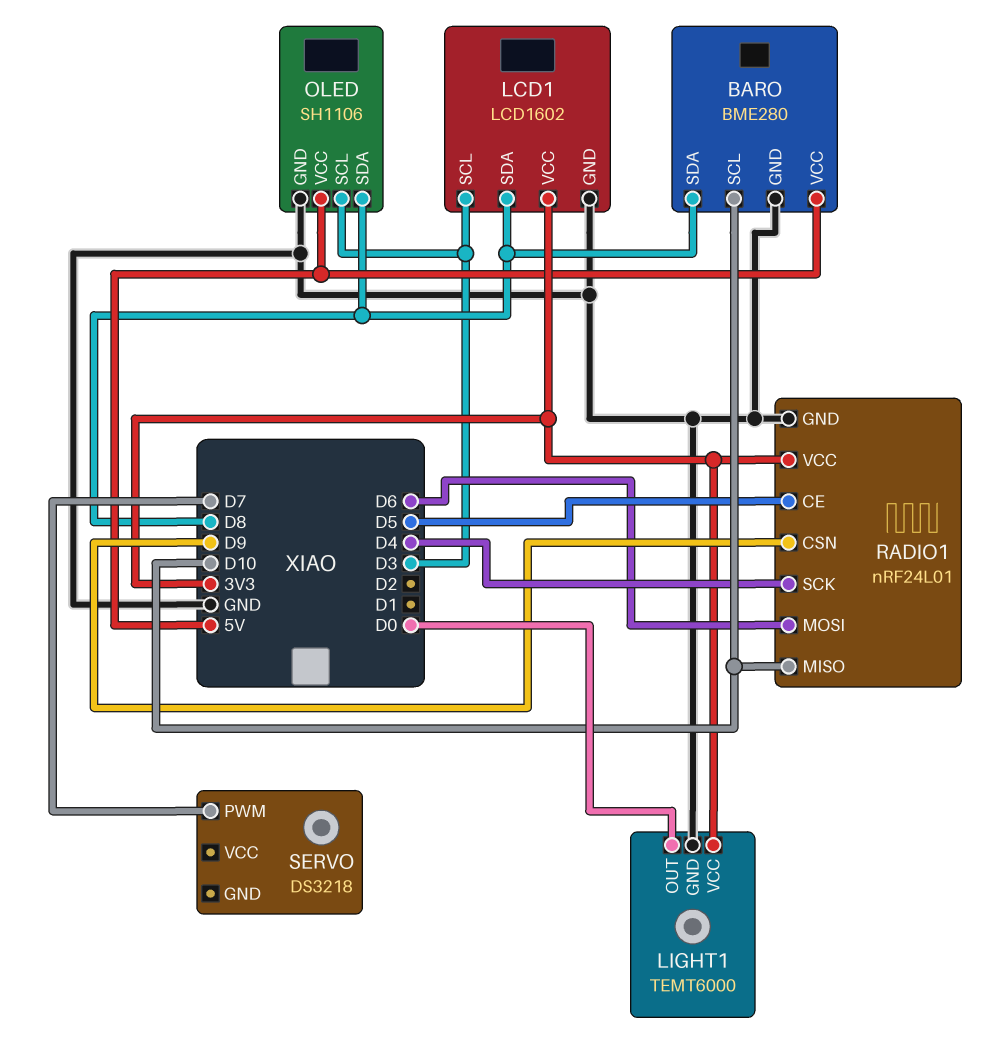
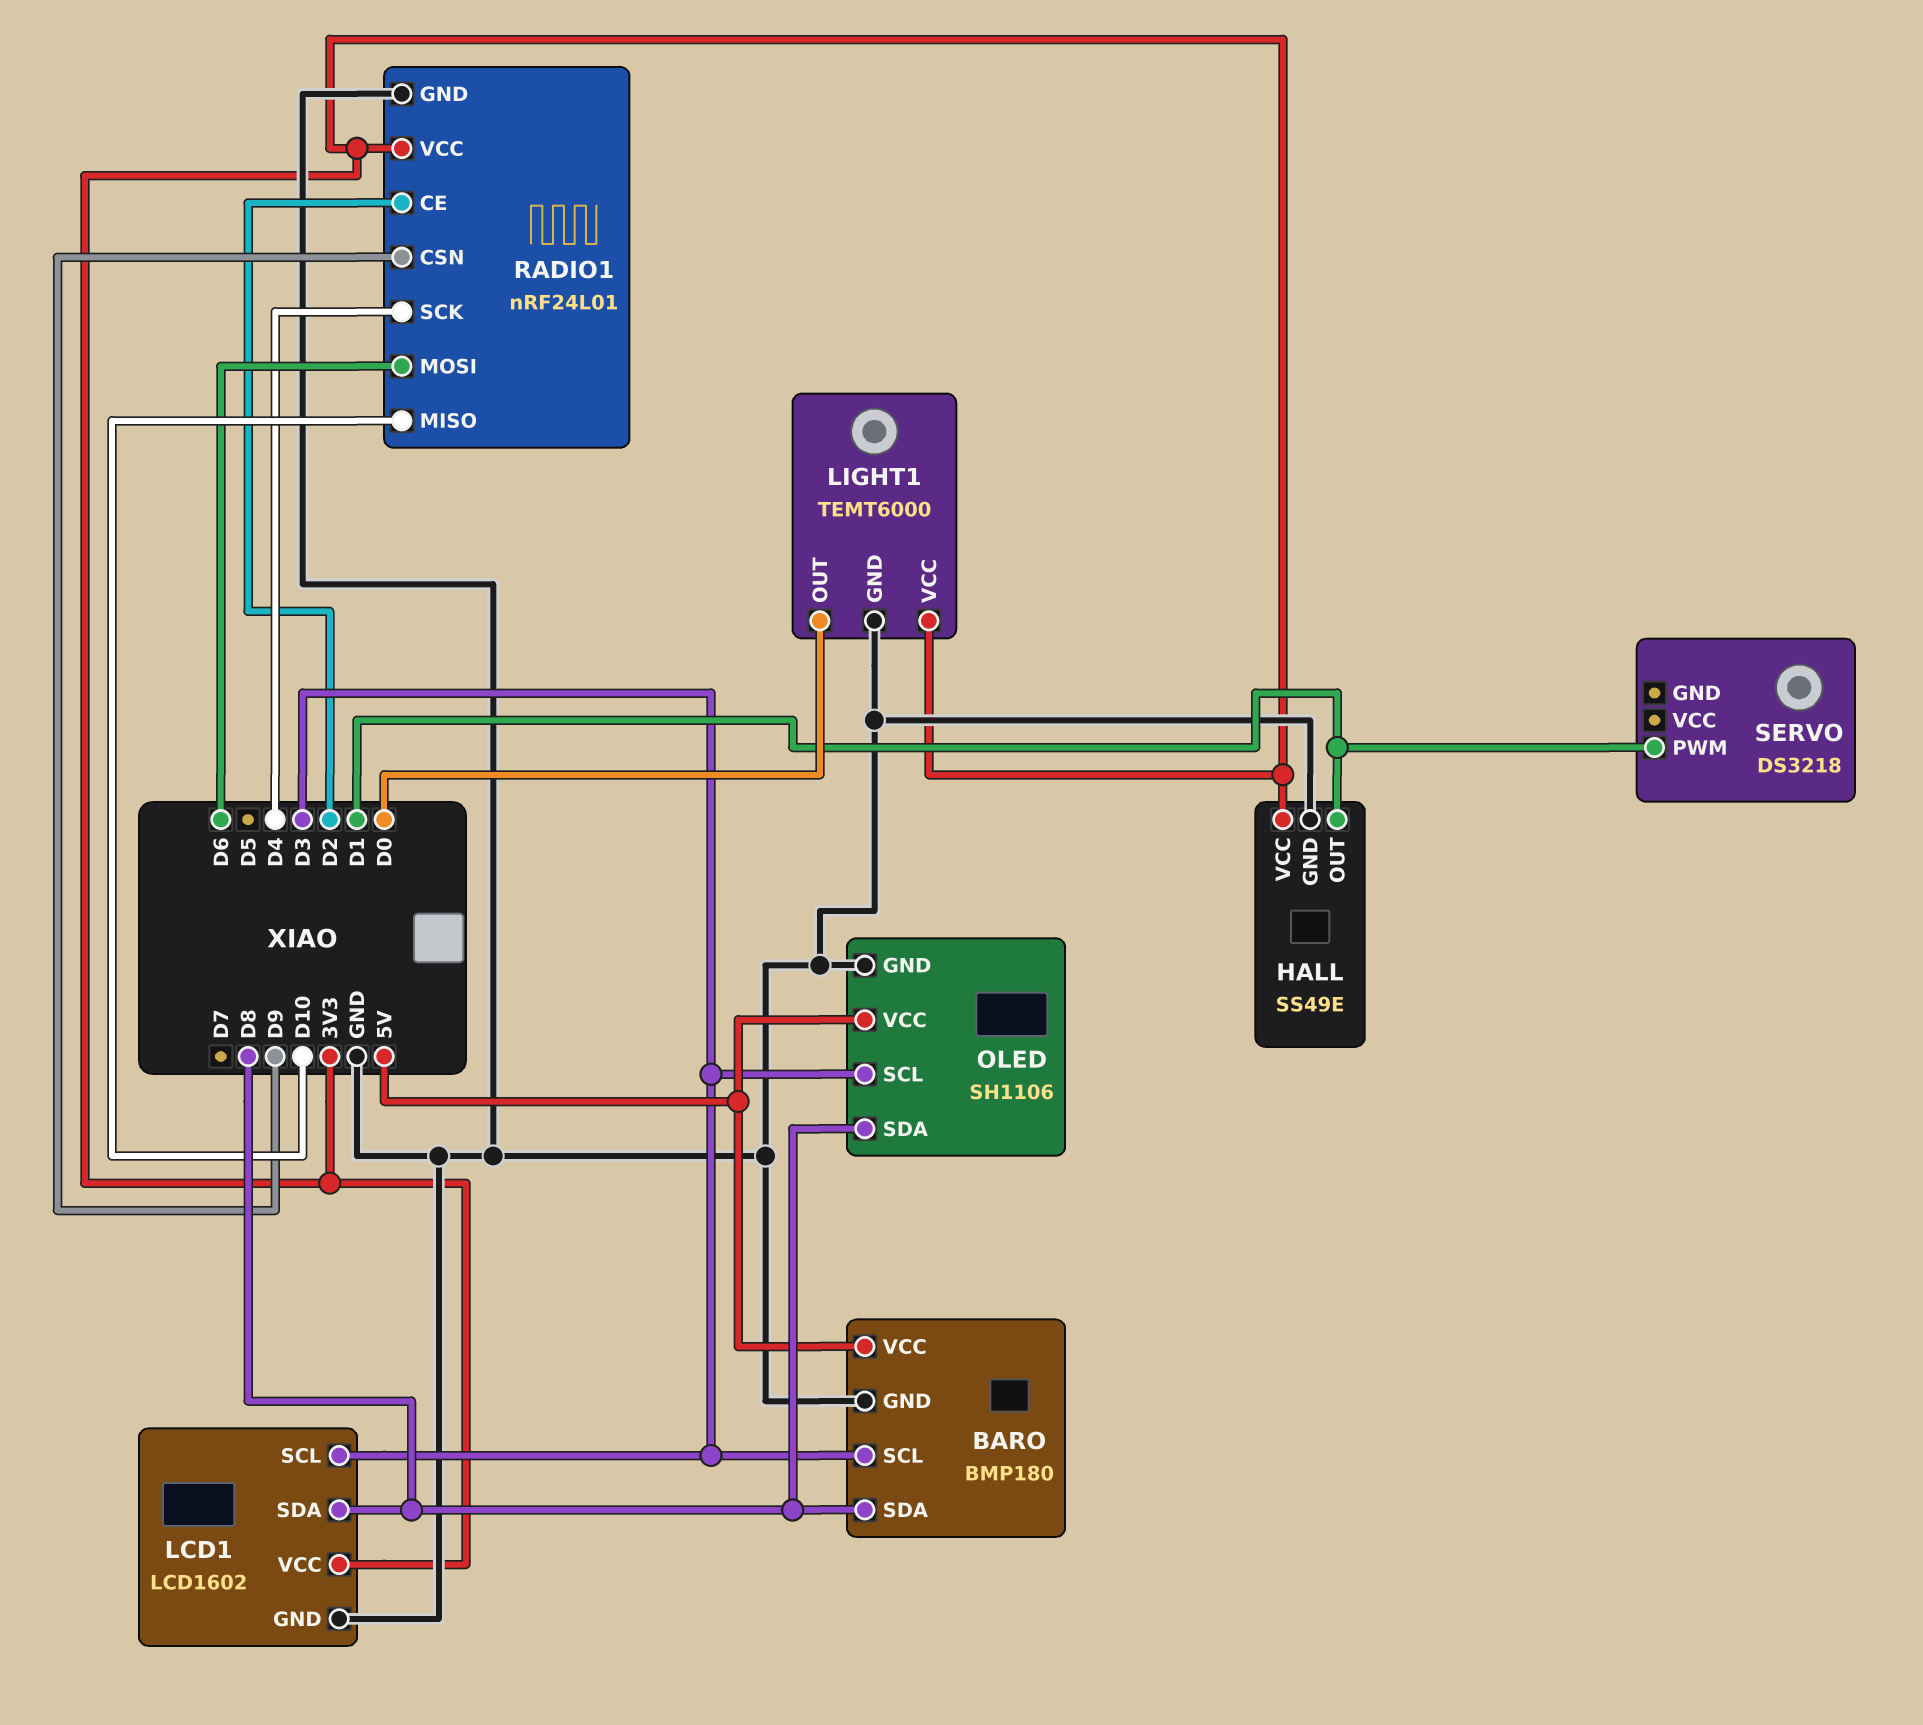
BARO: BME280 -> BMP180
BARO pin SCL: D10 -> D3
HALL: none -> SS49E
HALL pin GND: none -> GND
HALL pin OUT: none -> D1
HALL pin VCC: none -> 3V3
RADIO1 pin CE: D5 -> D2
SERVO pin PWM: D7 -> D1

